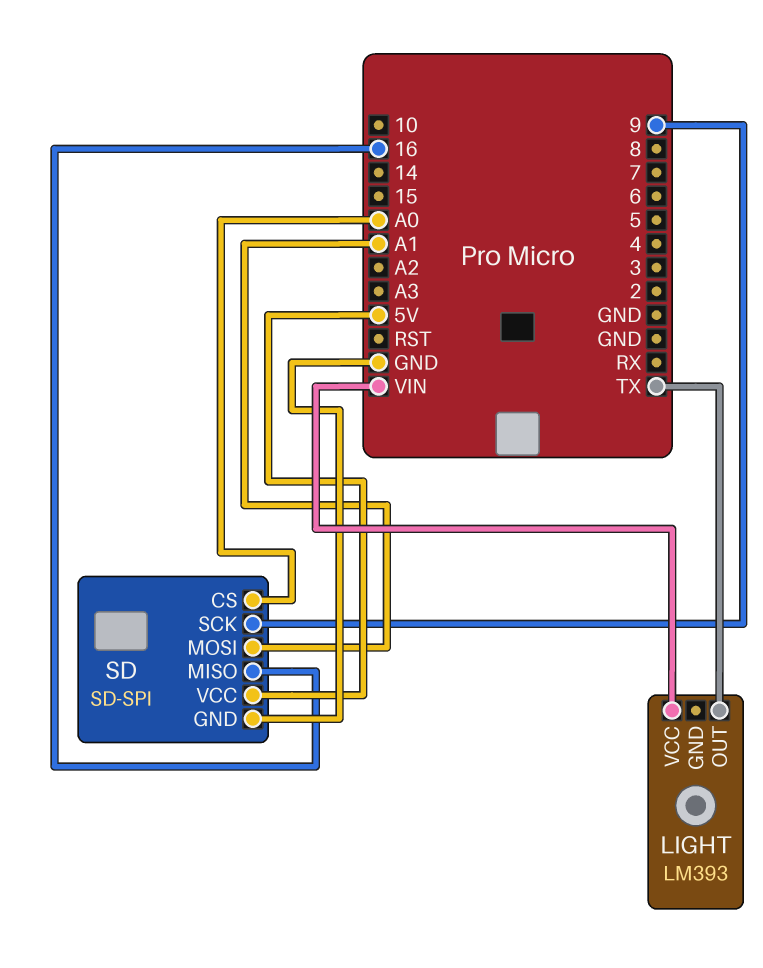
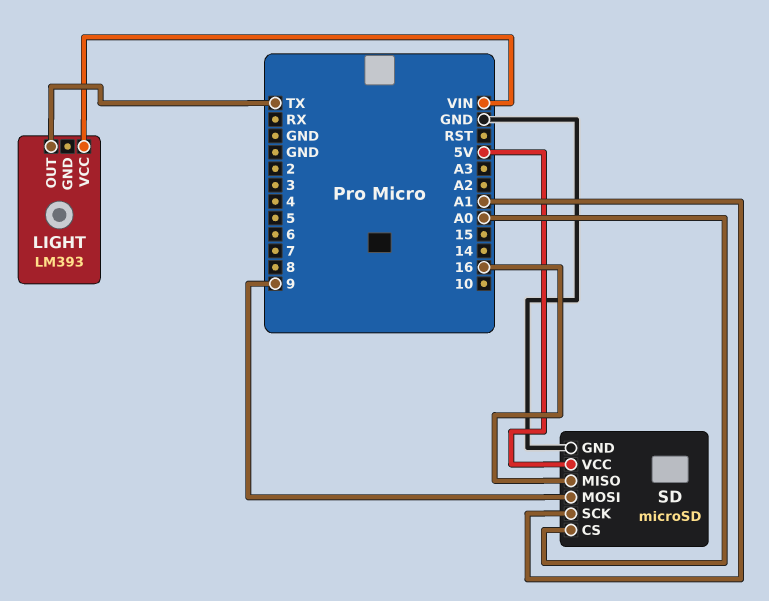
SD: SD-SPI -> microSD
SD pin MOSI: A1 -> 9
SD pin SCK: 9 -> A1

